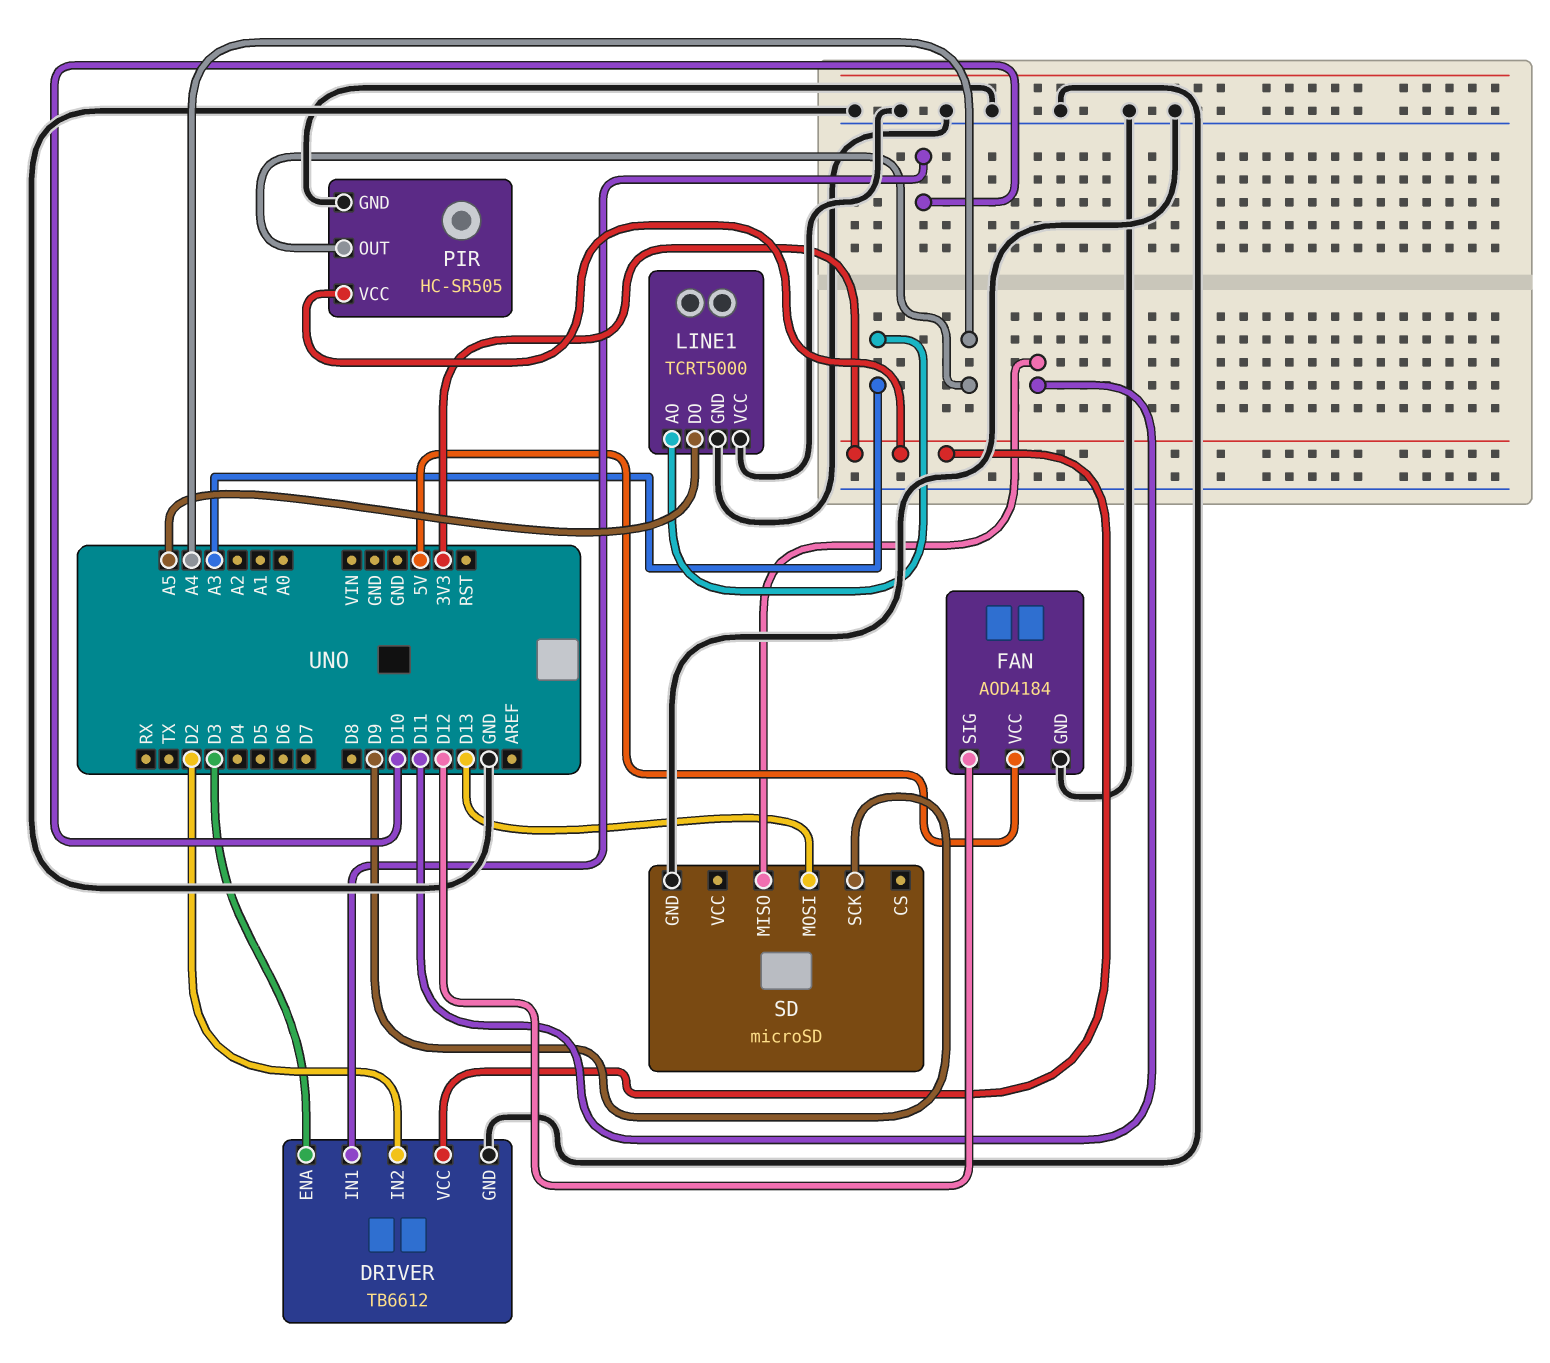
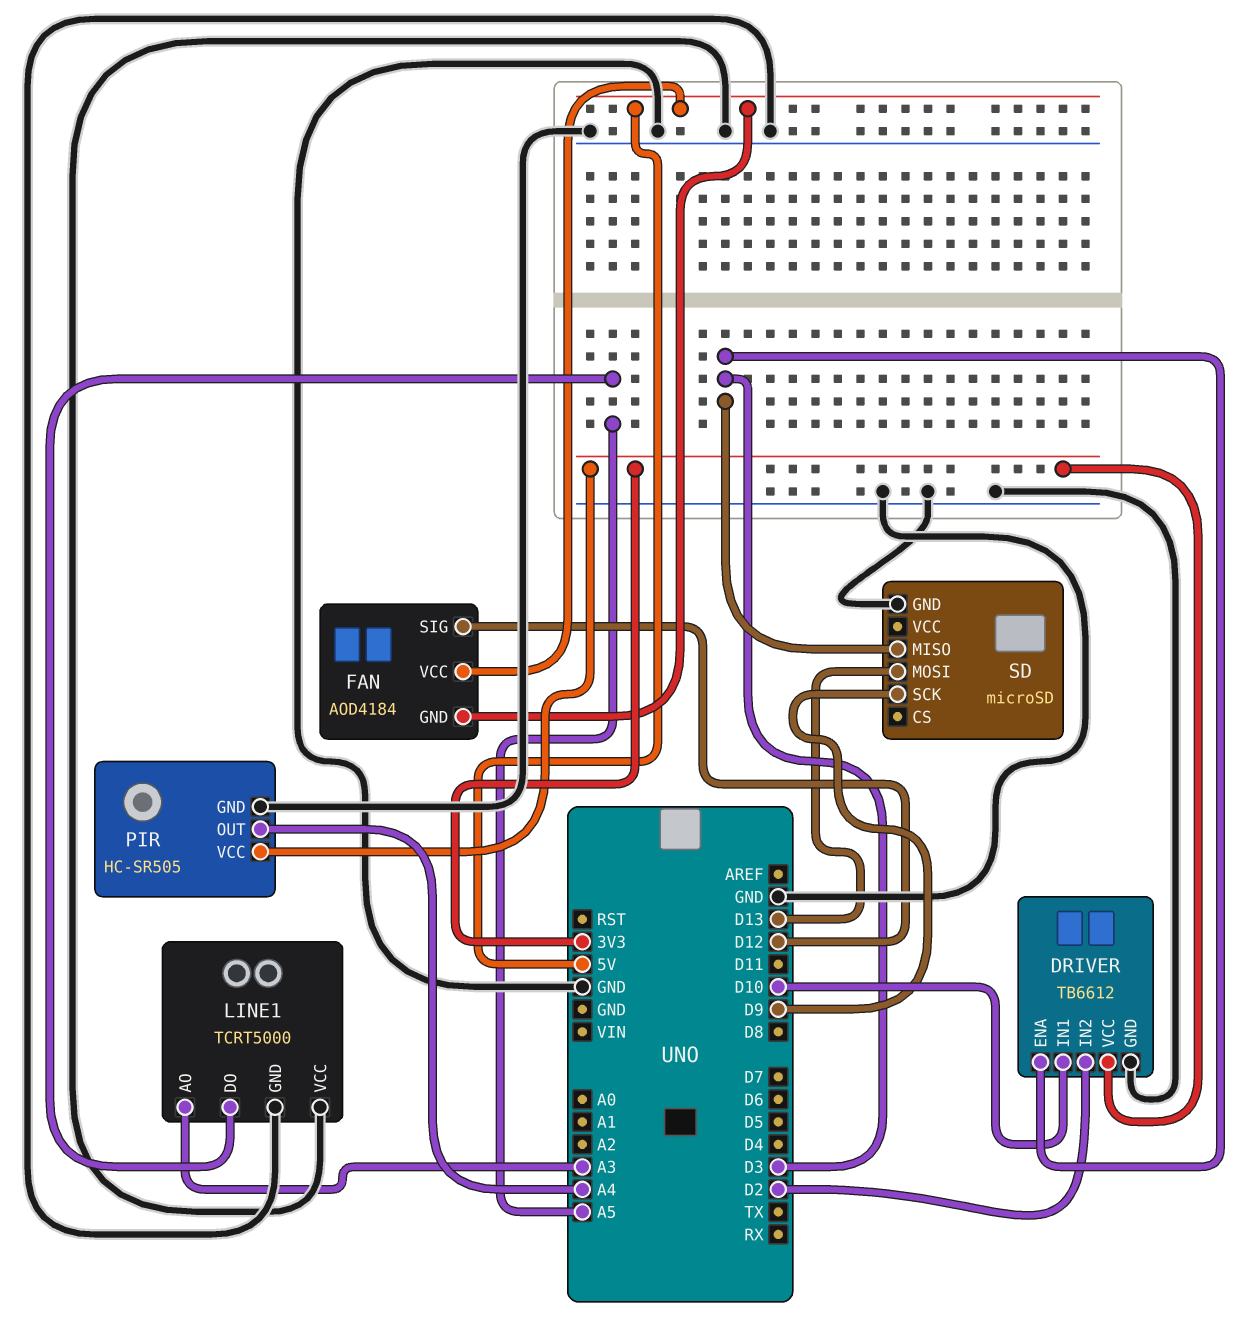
FAN pin GND: GND -> 5V
SD pin MISO: D11 -> D3

